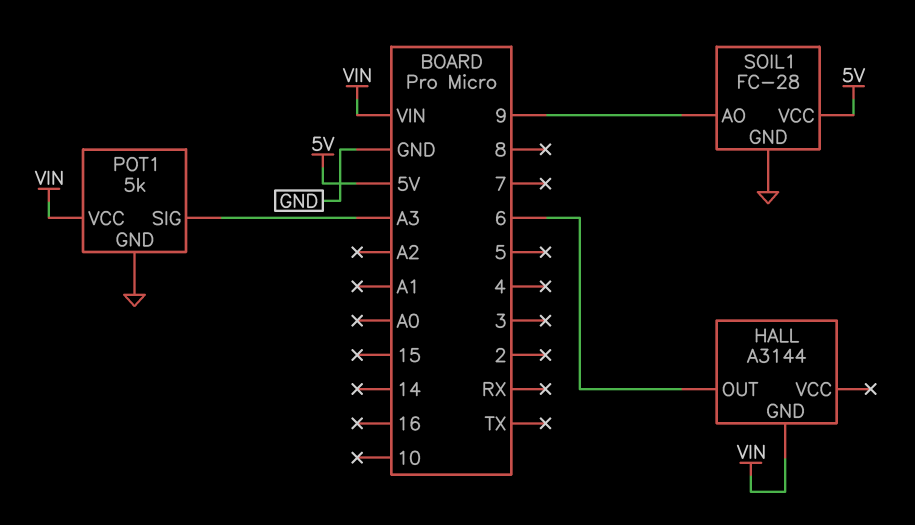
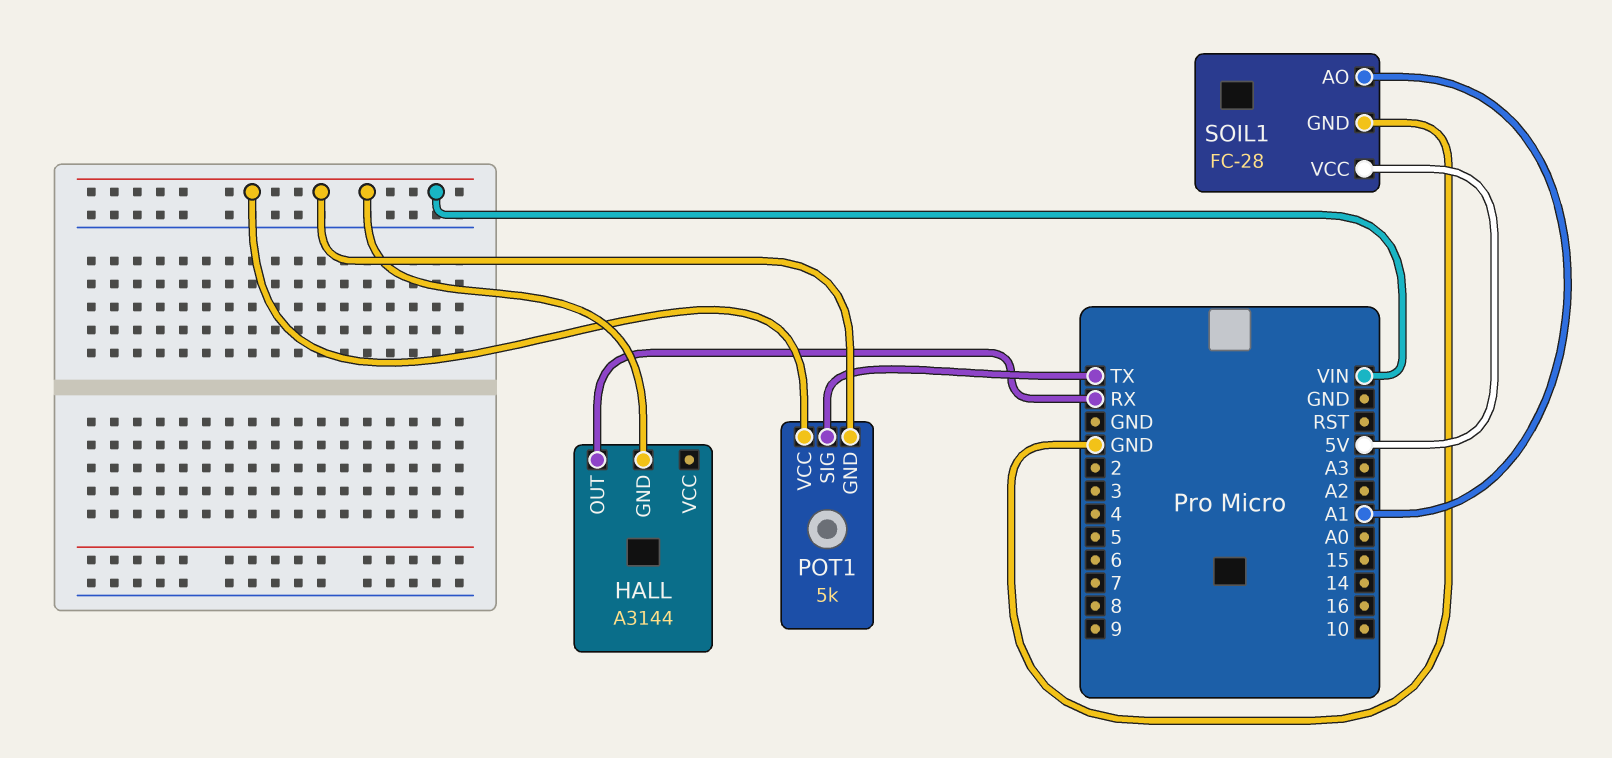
HALL pin OUT: 6 -> RX
POT1 pin GND: GND -> VIN
POT1 pin SIG: A3 -> TX
SOIL1 pin AO: 9 -> A1

